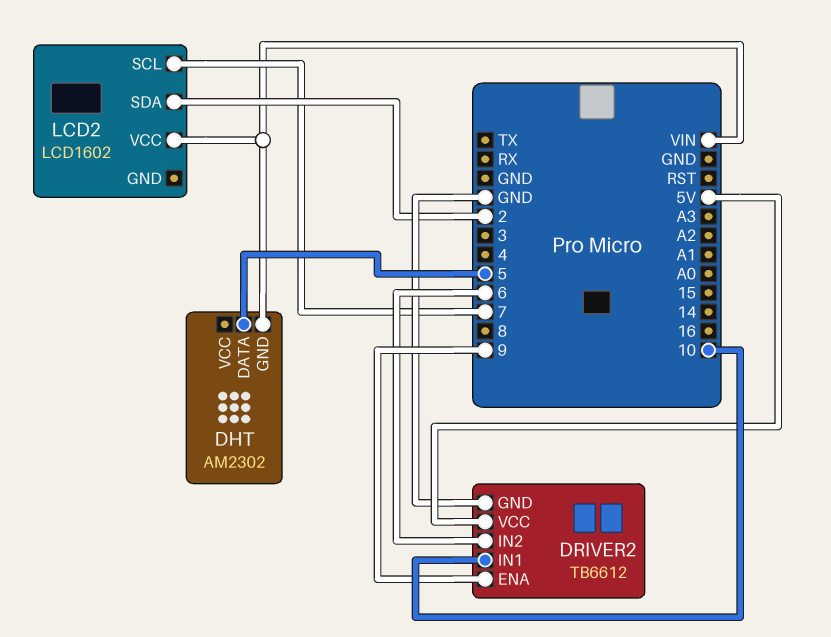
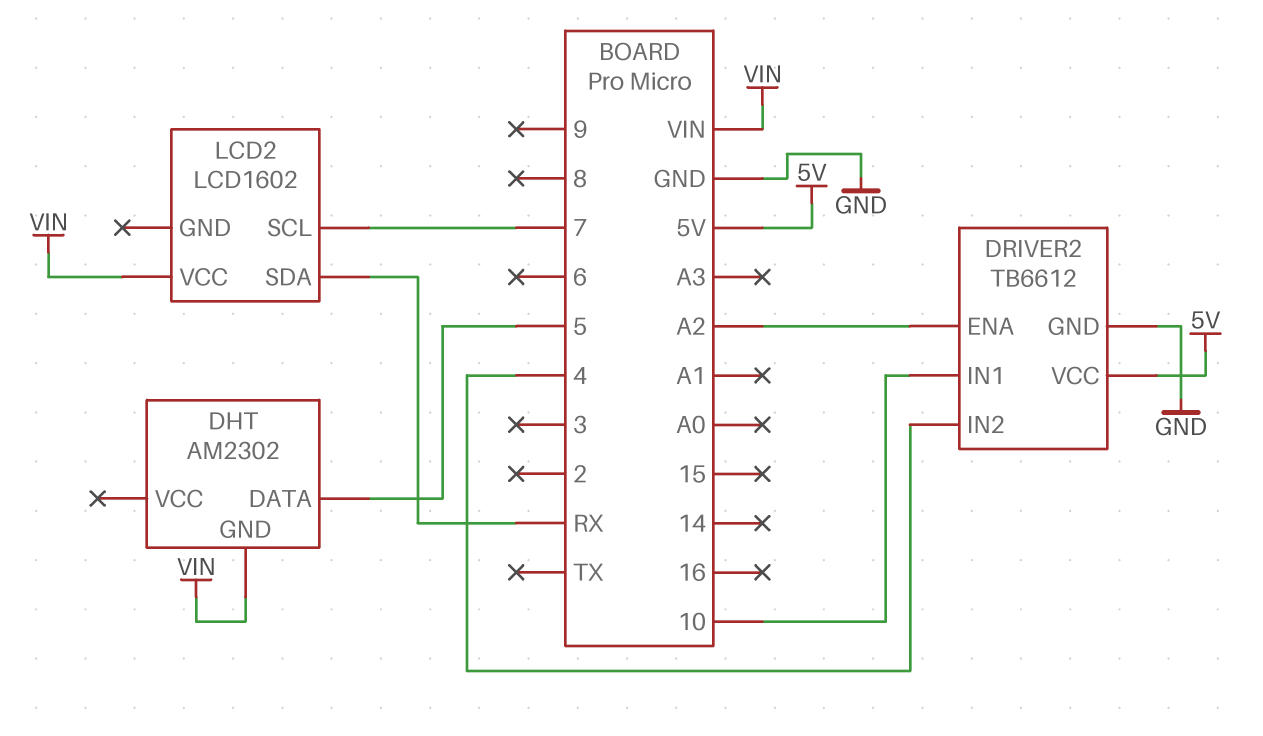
DRIVER2 pin ENA: 9 -> A2
DRIVER2 pin IN2: 6 -> 4
LCD2 pin SDA: 2 -> RX

